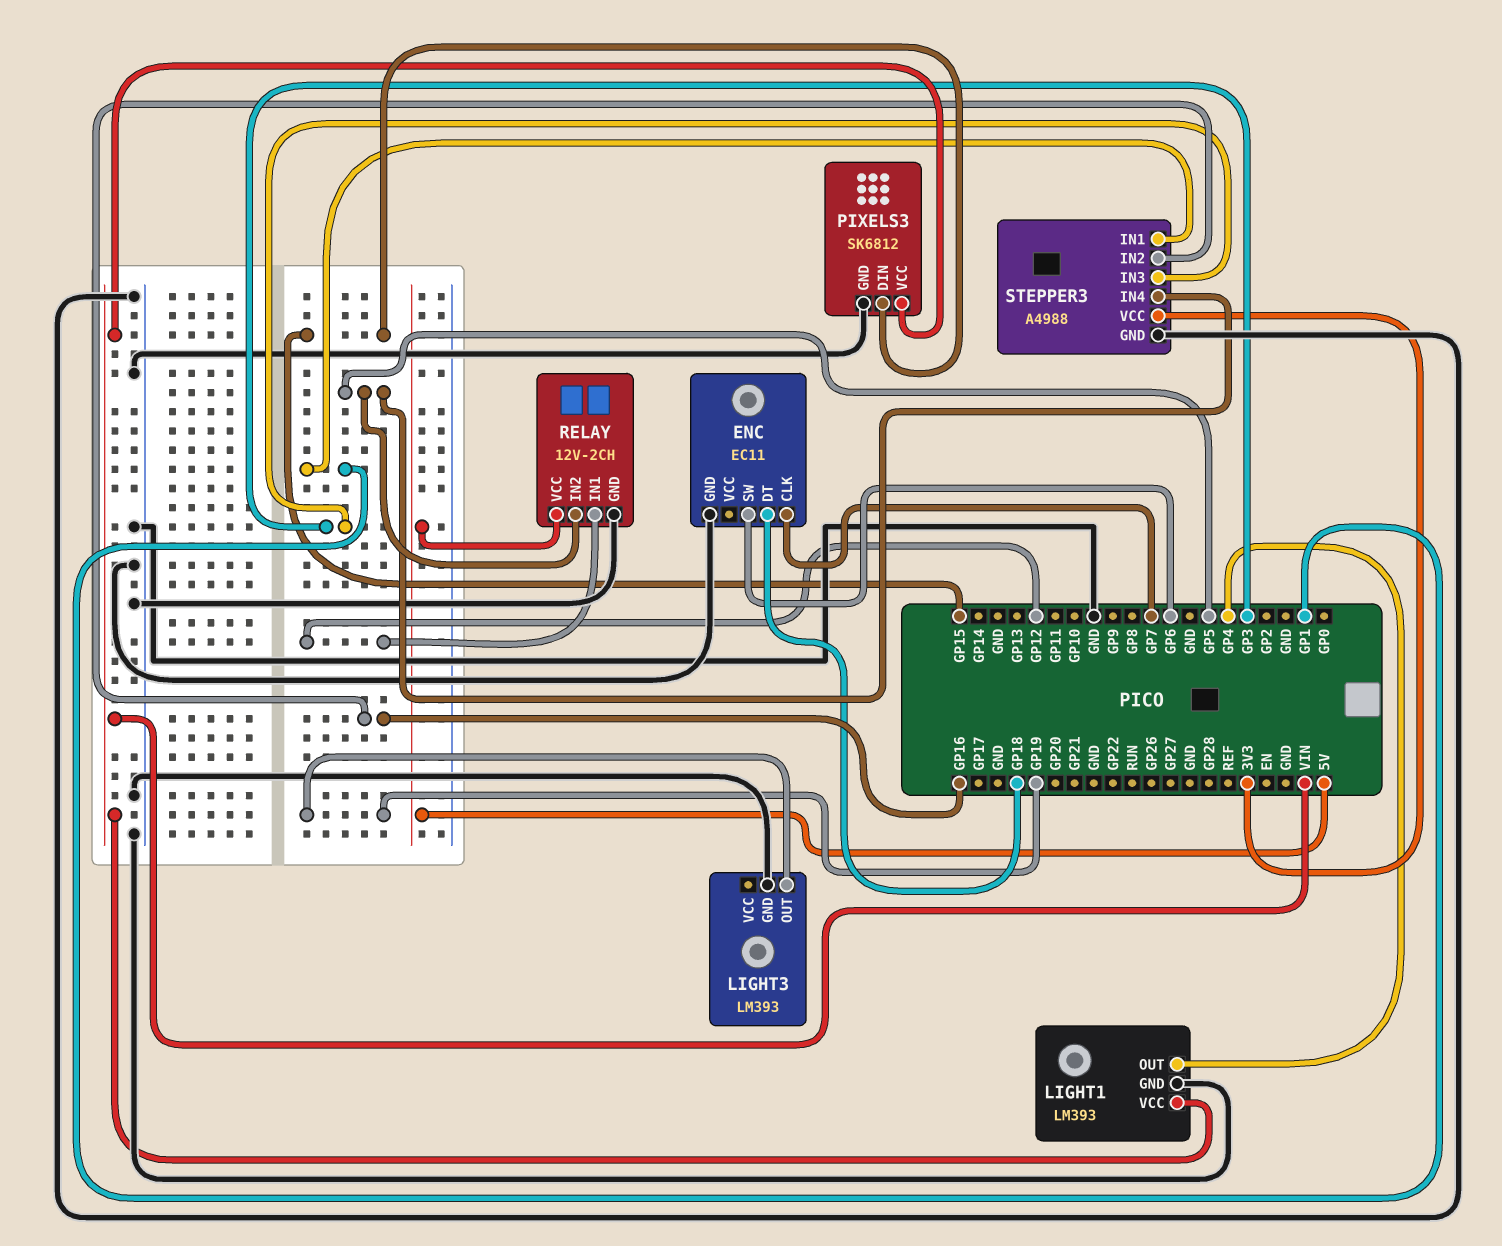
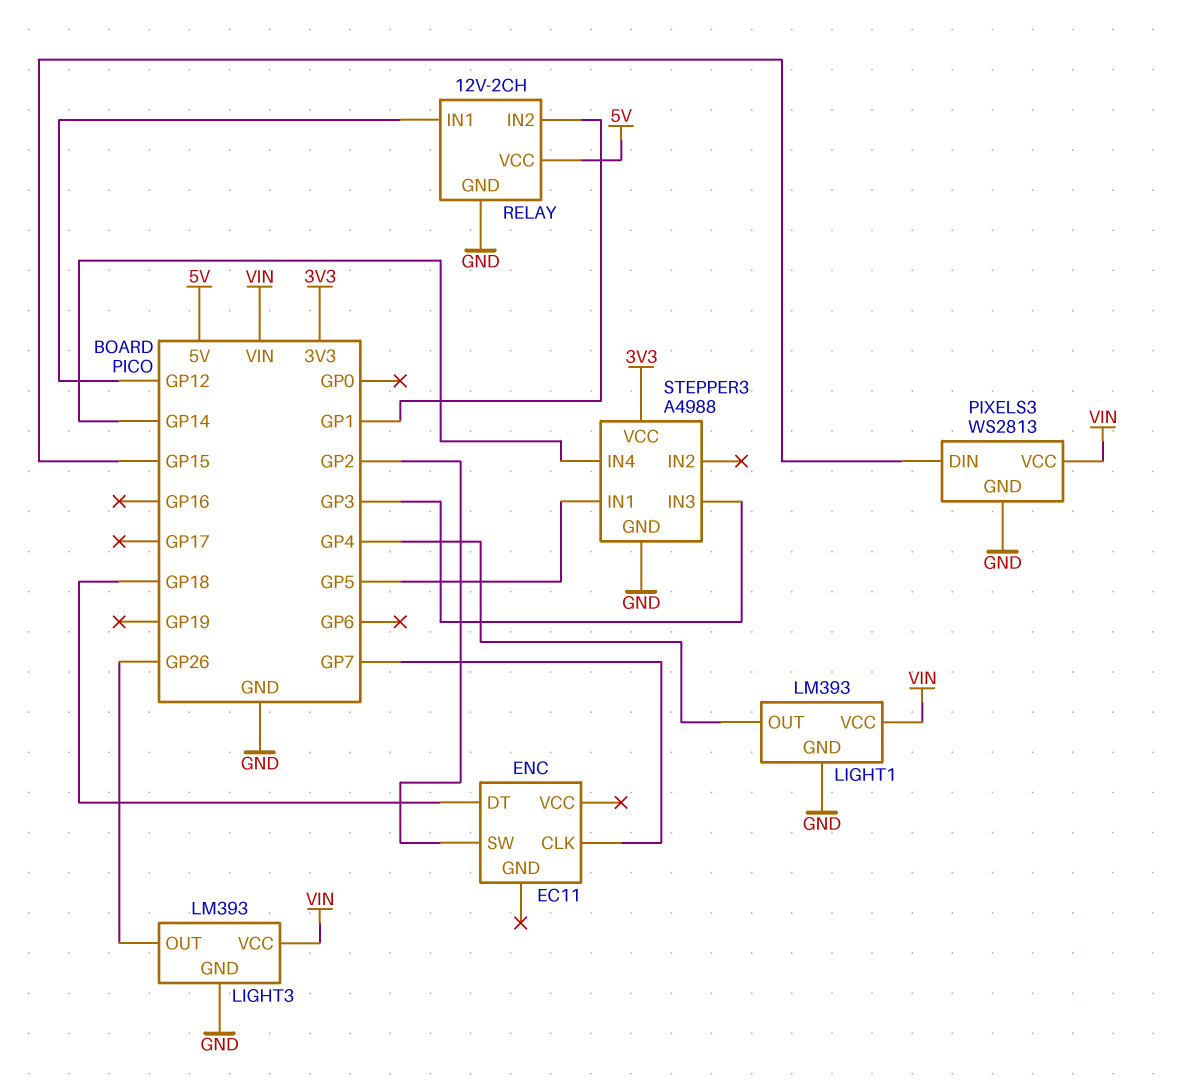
ENC pin GND: GND -> none
ENC pin SW: GP6 -> GP2
LIGHT3 pin OUT: GP19 -> GP26
LIGHT3 pin VCC: none -> VIN
PIXELS3: SK6812 -> WS2813
RELAY pin IN2: GP5 -> GP1
STEPPER3 pin IN1: GP1 -> GP5
STEPPER3 pin IN2: GP16 -> none
STEPPER3 pin IN4: GP5 -> GP14

